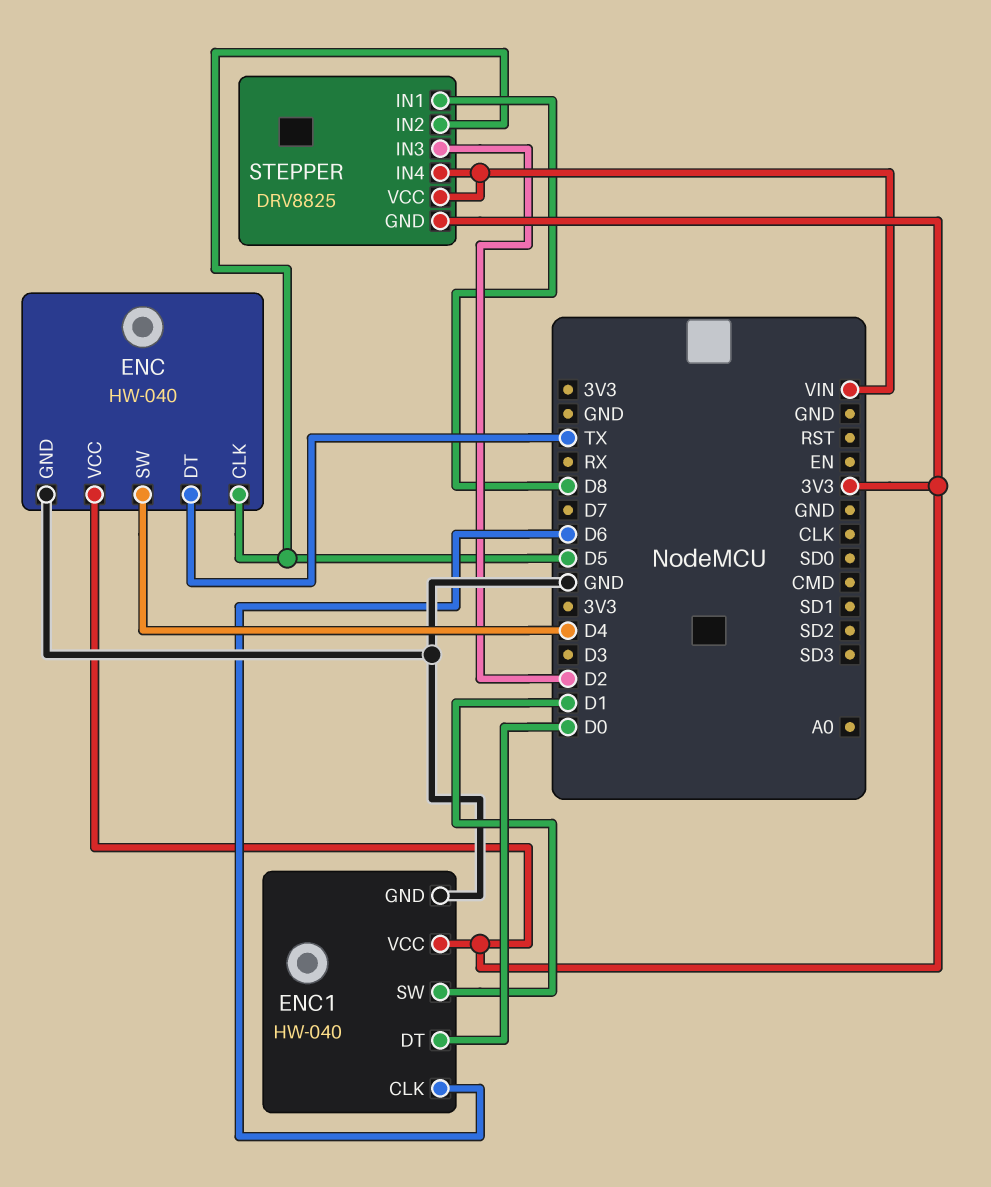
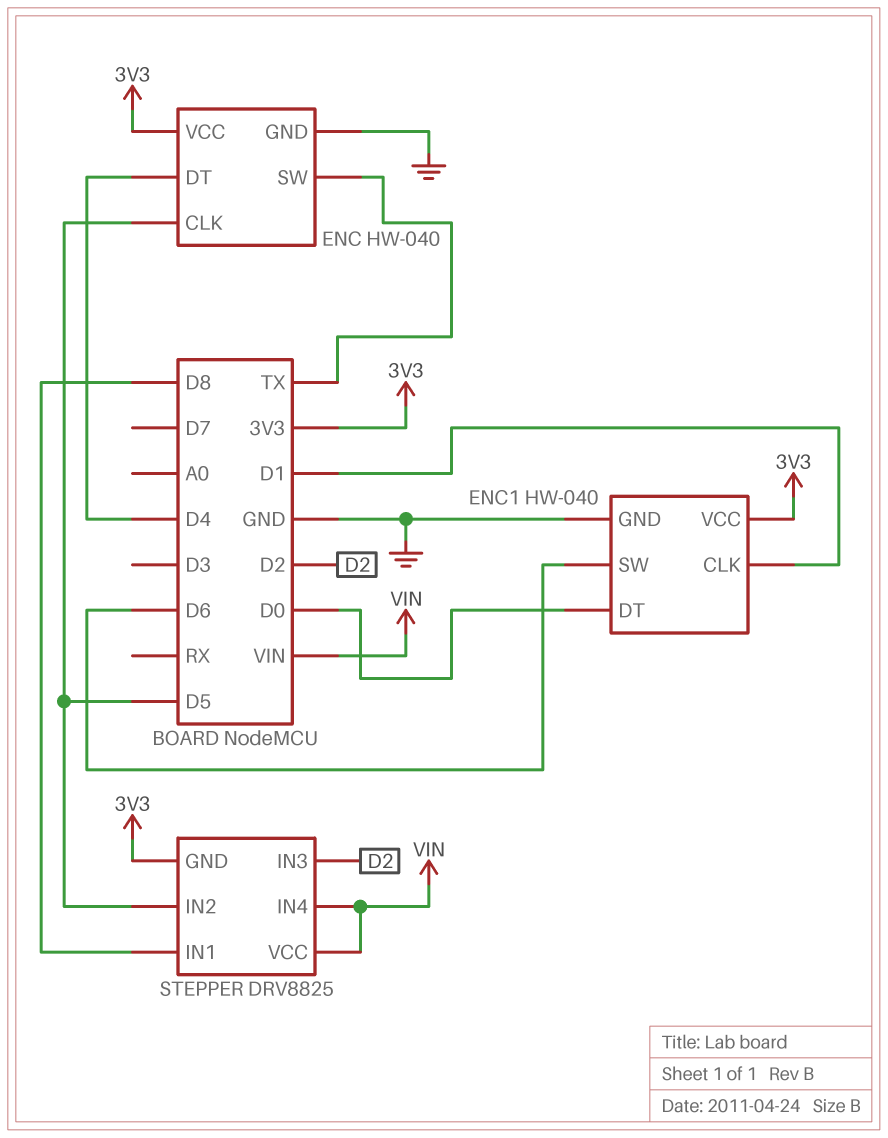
ENC pin DT: TX -> D4
ENC pin SW: D4 -> TX
ENC1 pin CLK: D6 -> D1
ENC1 pin SW: D1 -> D6

